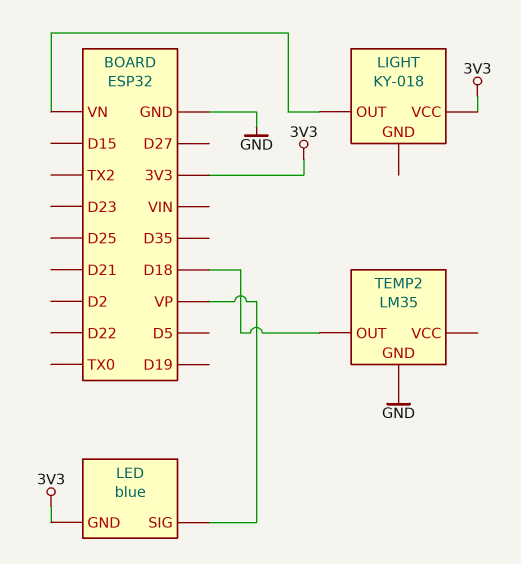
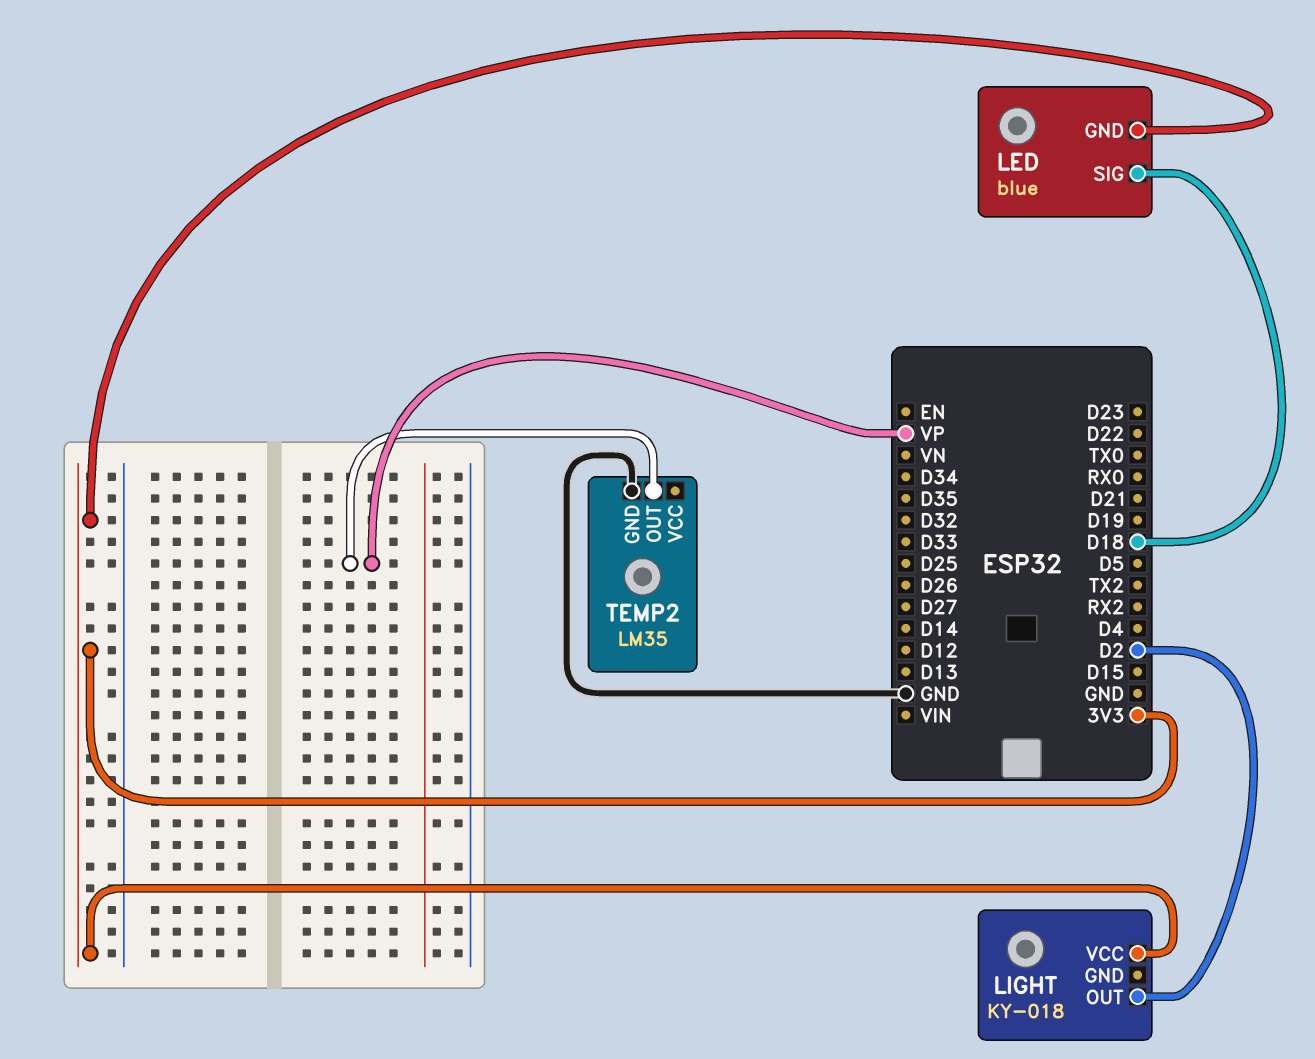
LED pin SIG: VP -> D18
LIGHT pin OUT: VN -> D2
TEMP2 pin OUT: D18 -> VP

